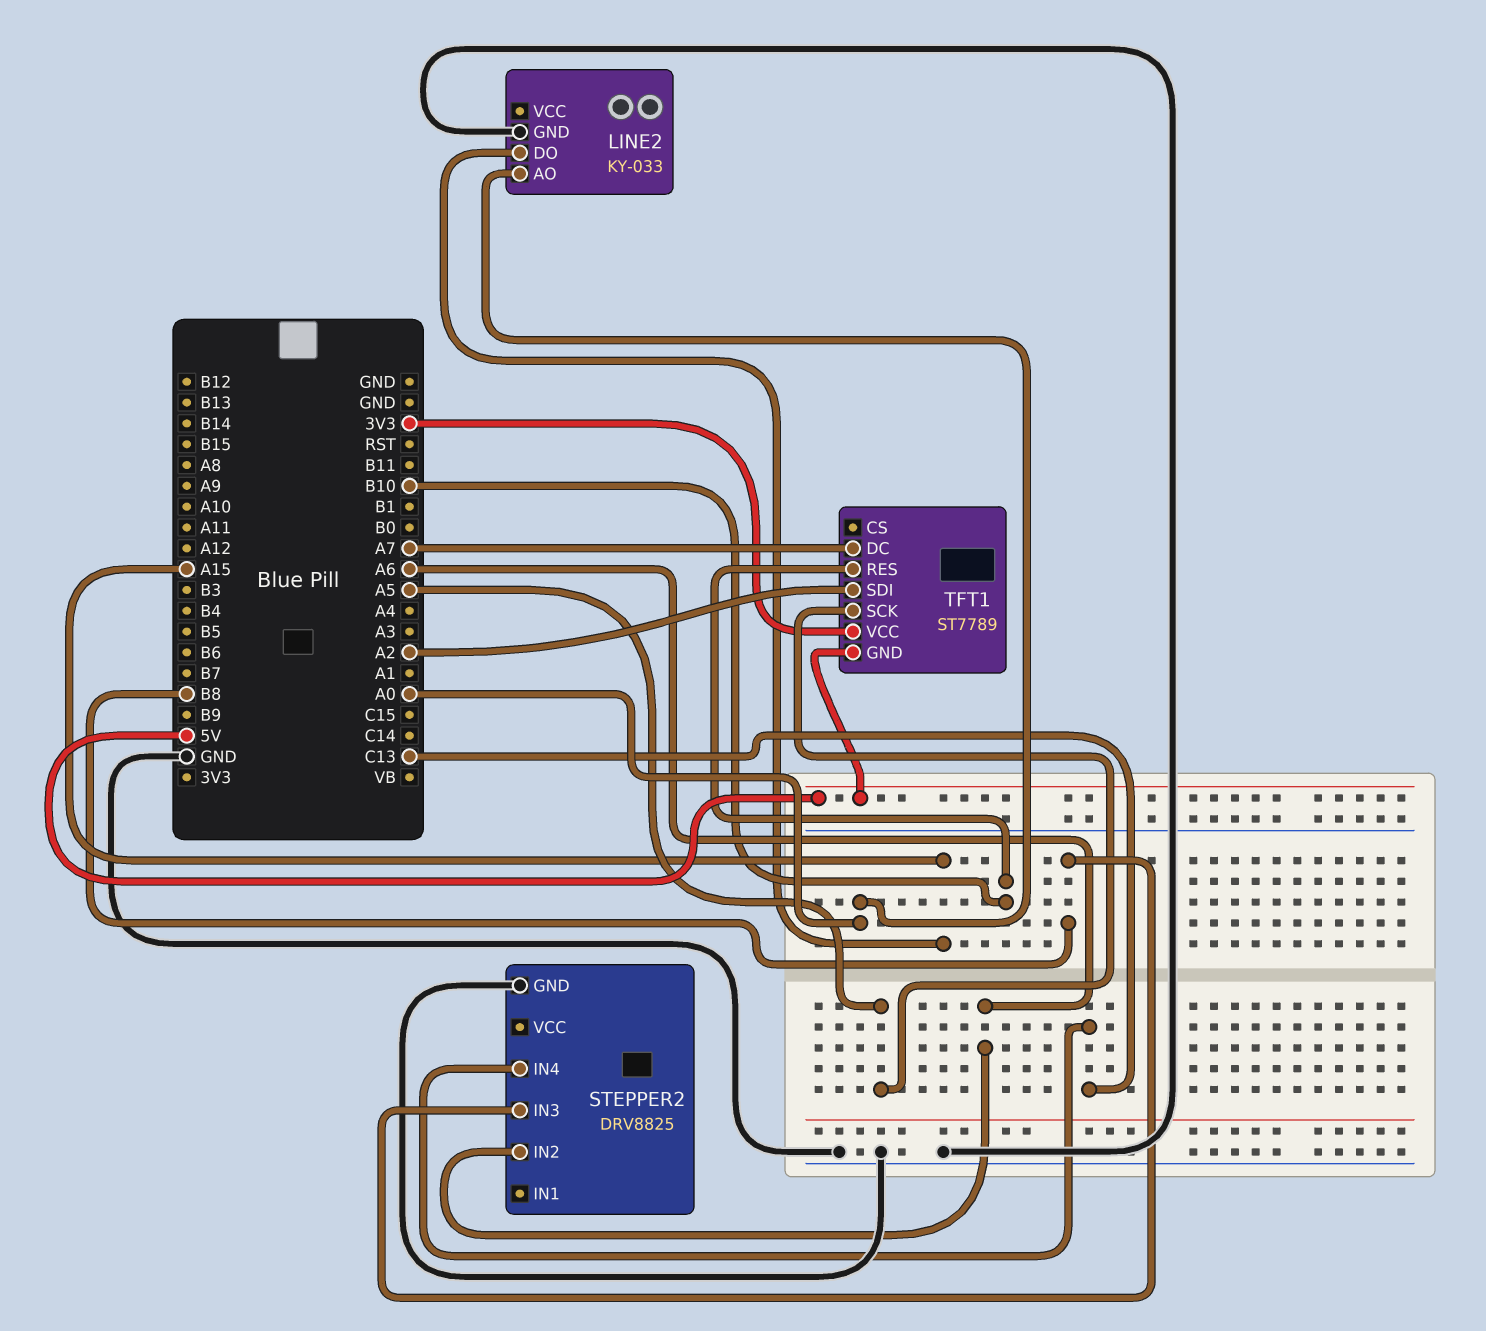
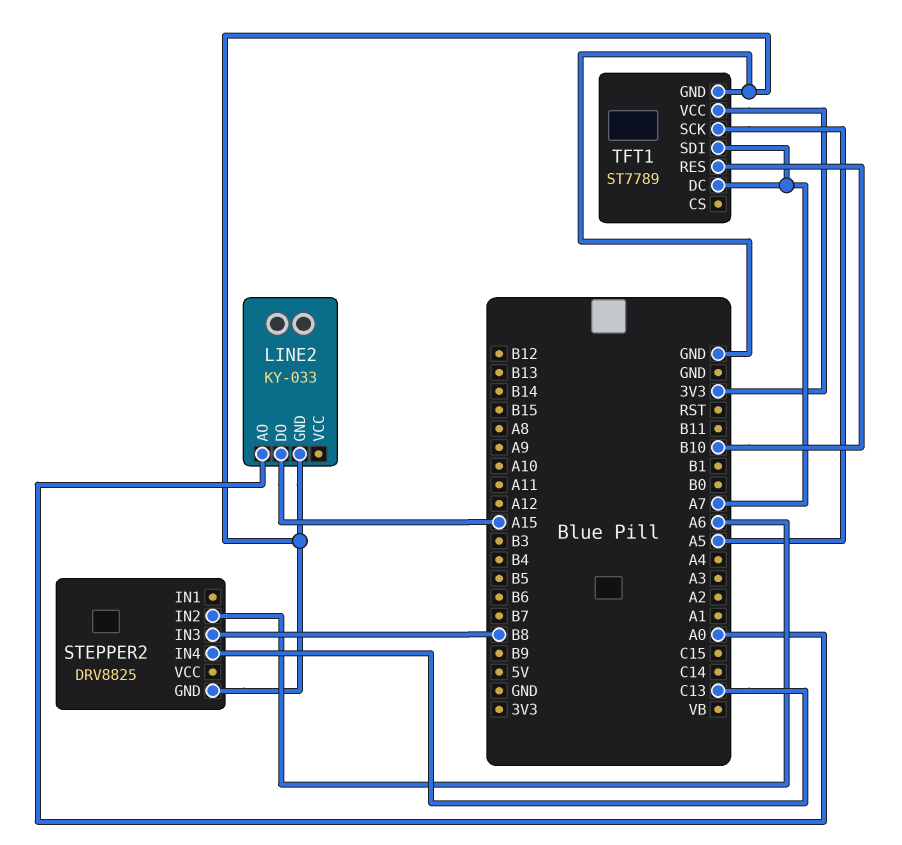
TFT1 pin GND: 5V -> GND
TFT1 pin SDI: A2 -> A7

